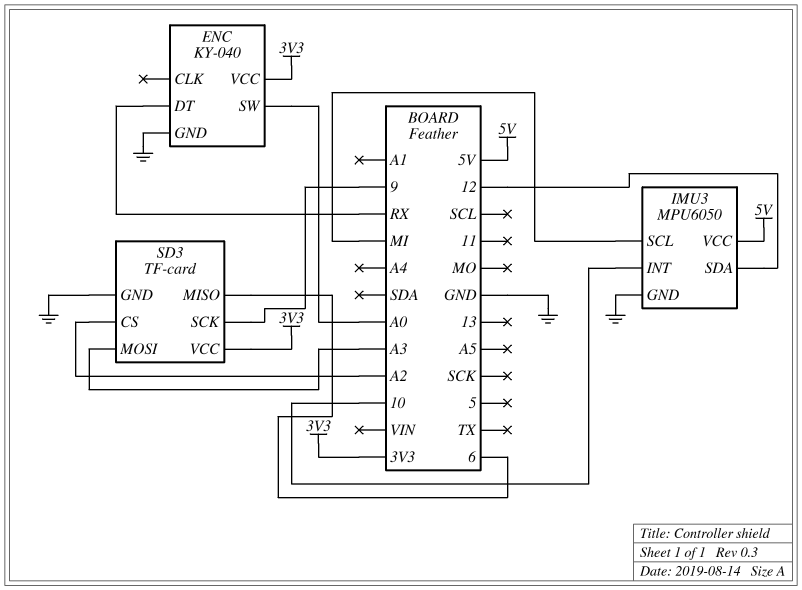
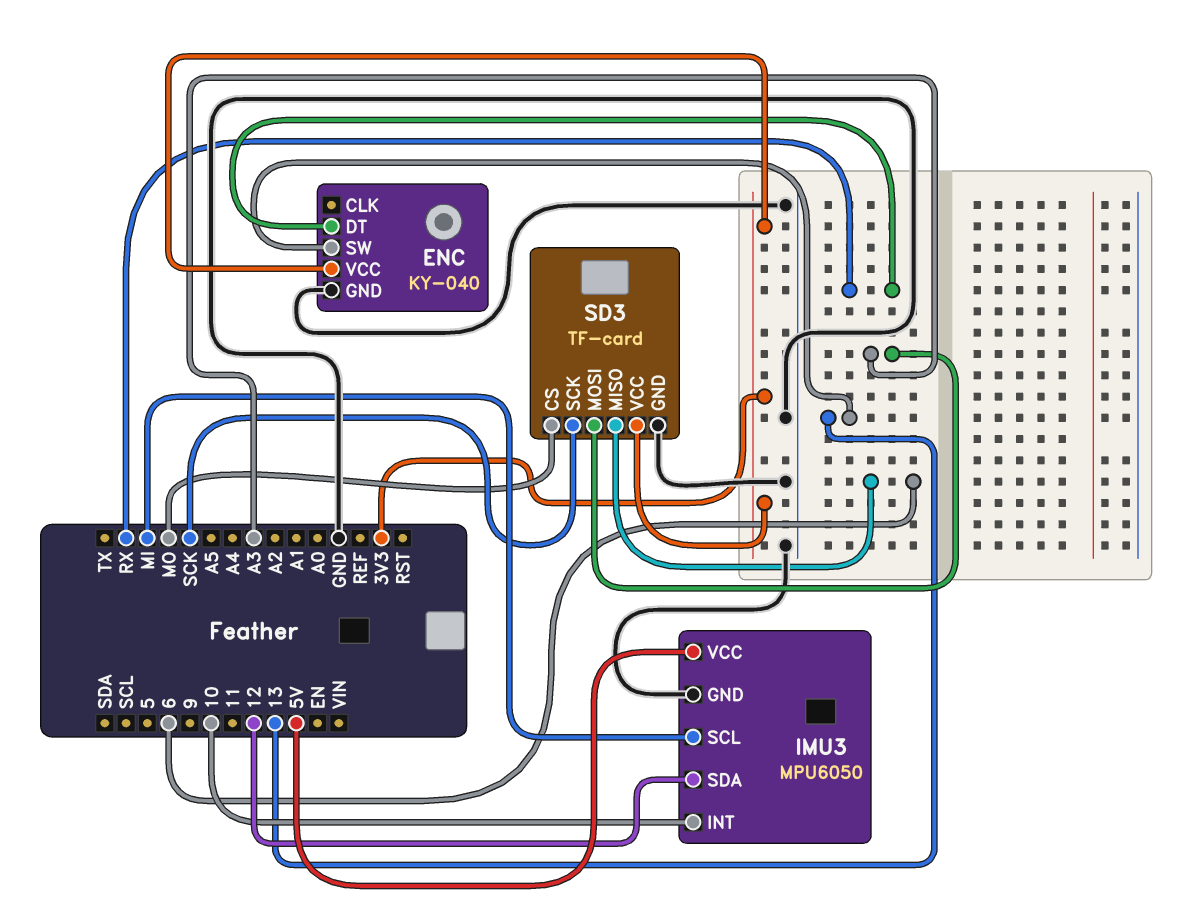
ENC pin SW: A0 -> 13
SD3 pin CS: A2 -> MO
SD3 pin SCK: 9 -> SCK

